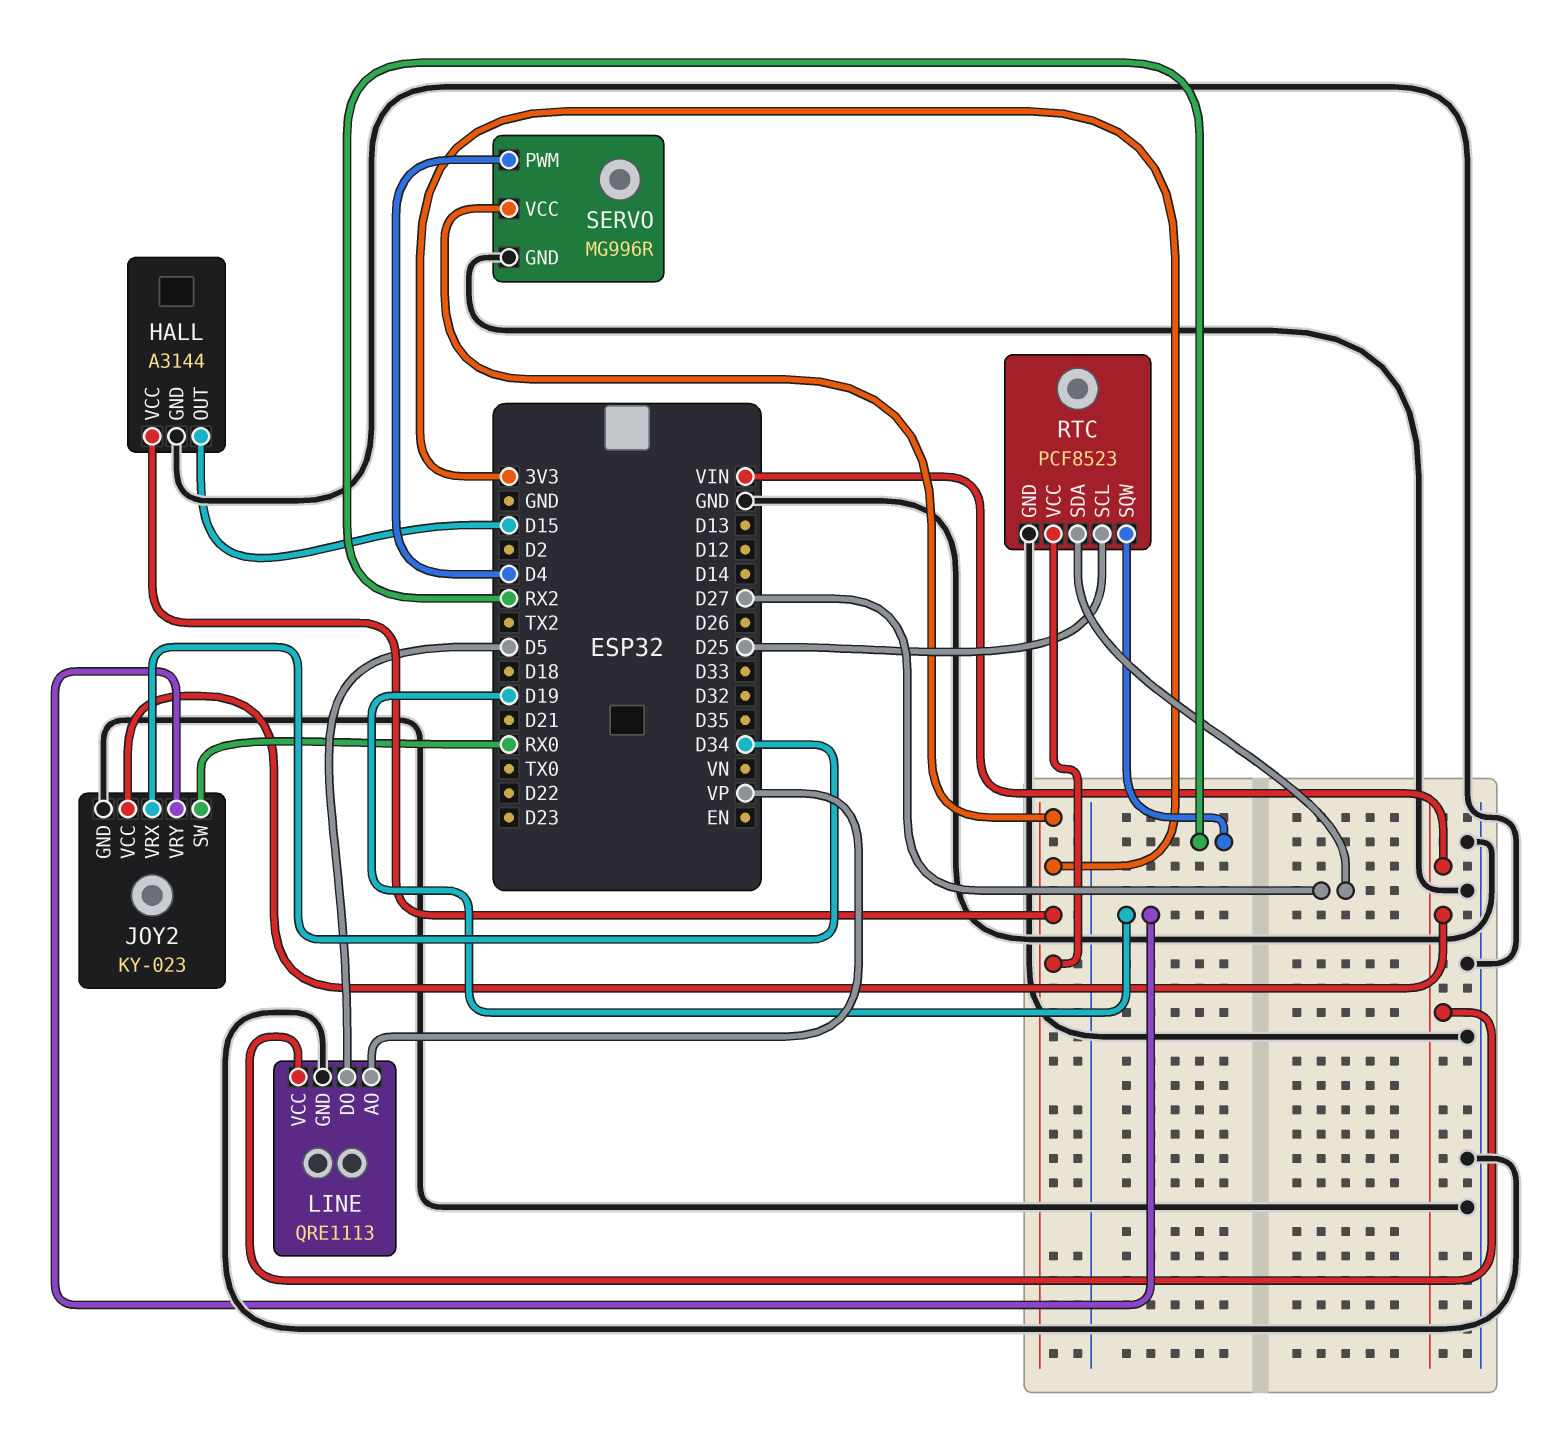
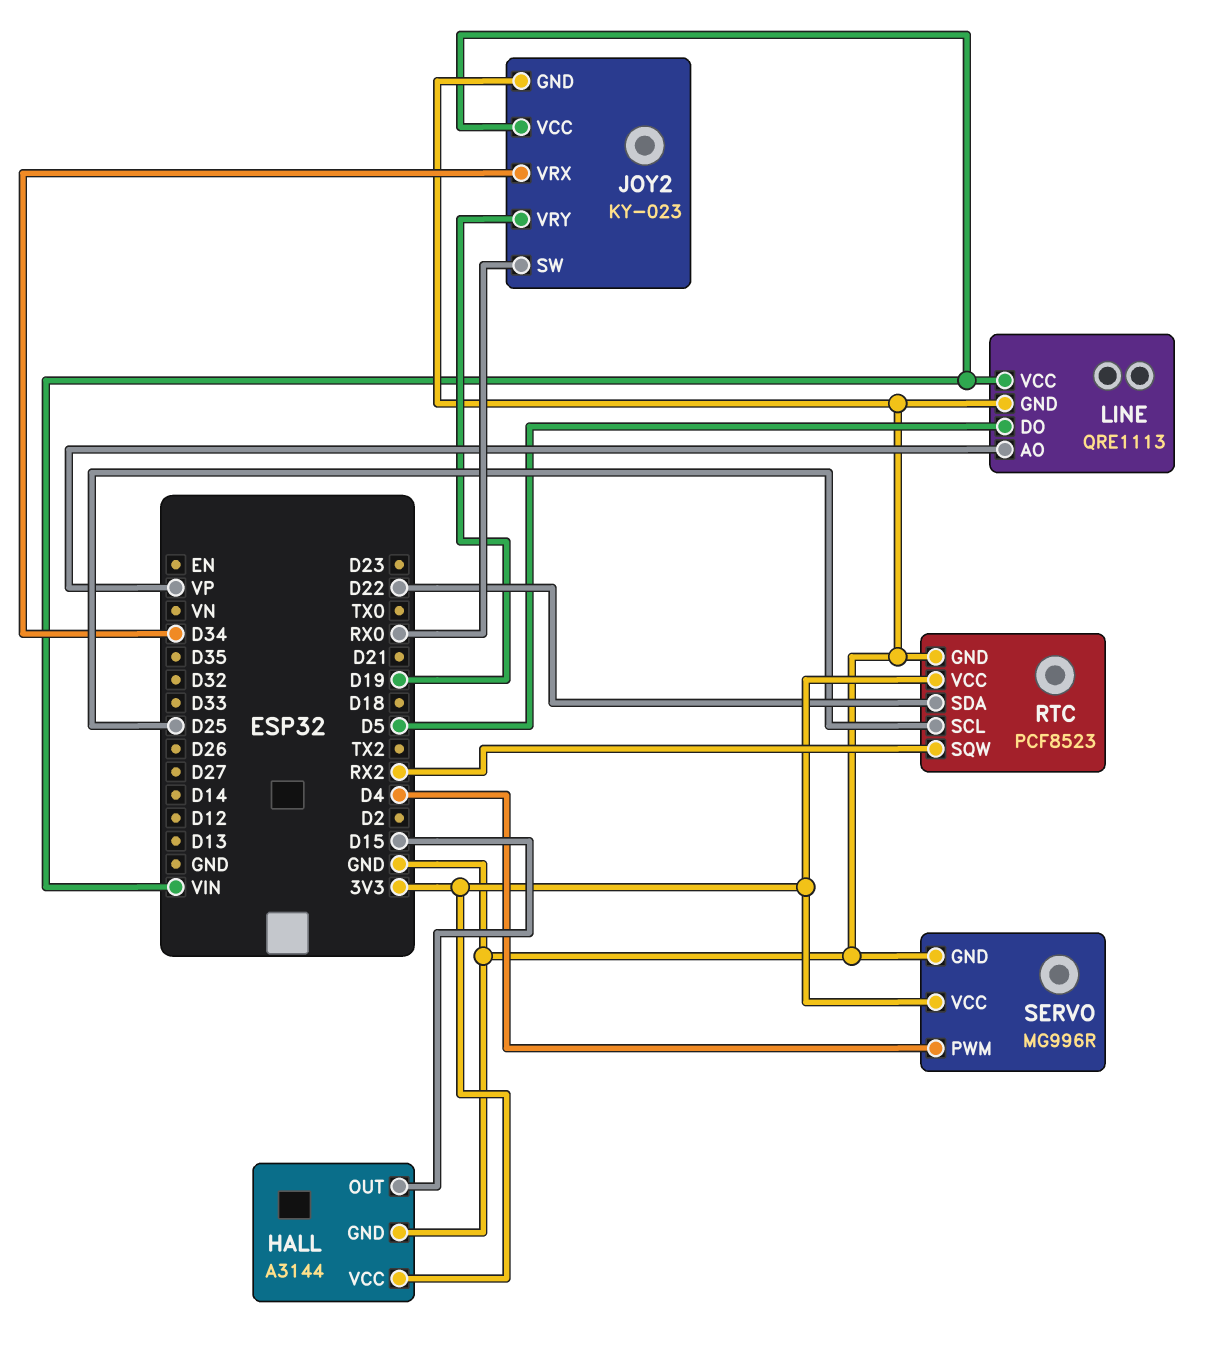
RTC pin SDA: D27 -> D22

